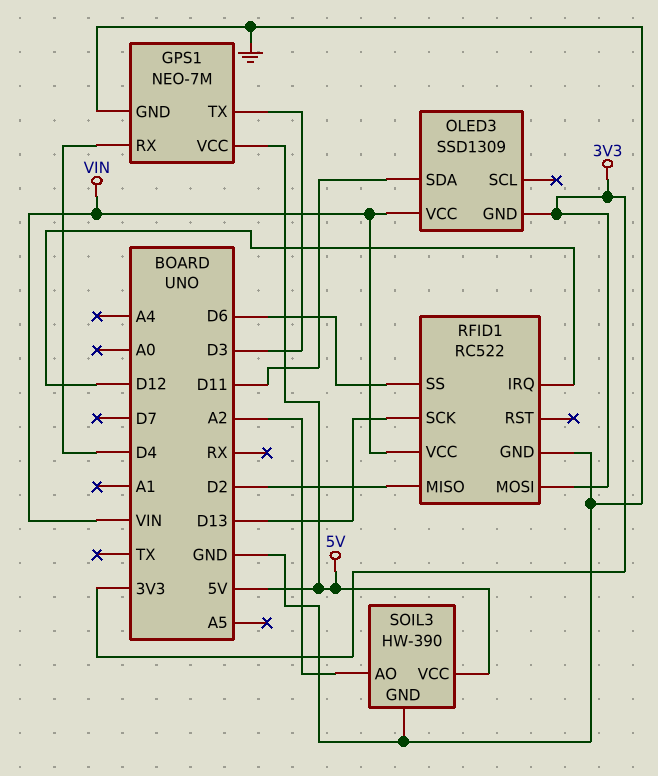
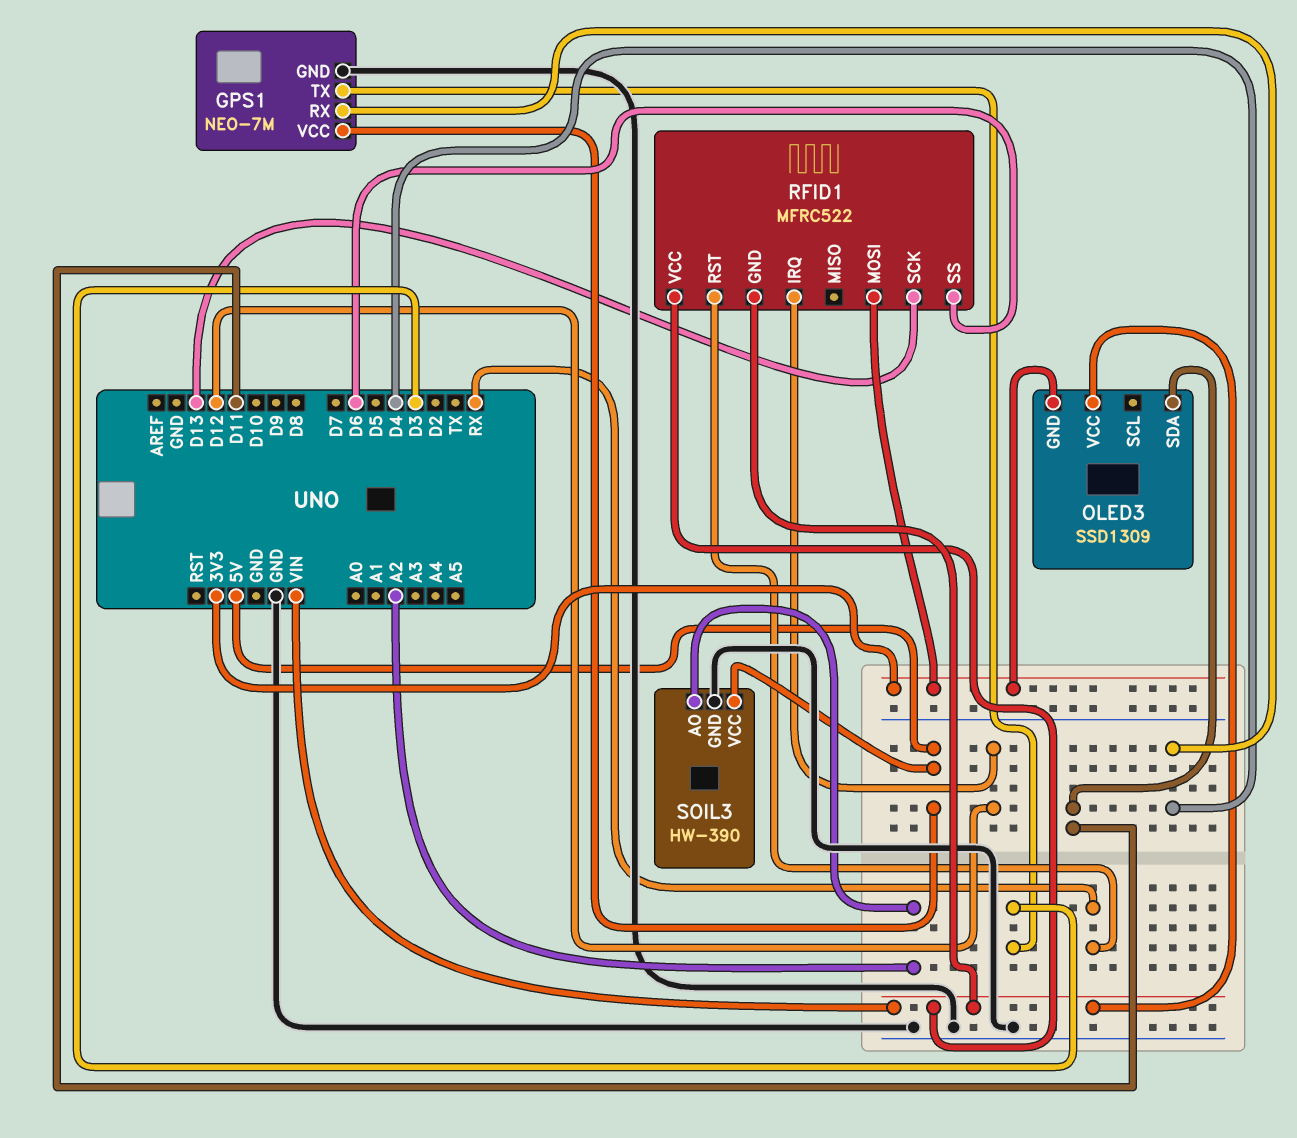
RFID1: RC522 -> MFRC522
RFID1 pin GND: GND -> VIN
RFID1 pin MISO: D2 -> none
RFID1 pin RST: none -> RX

